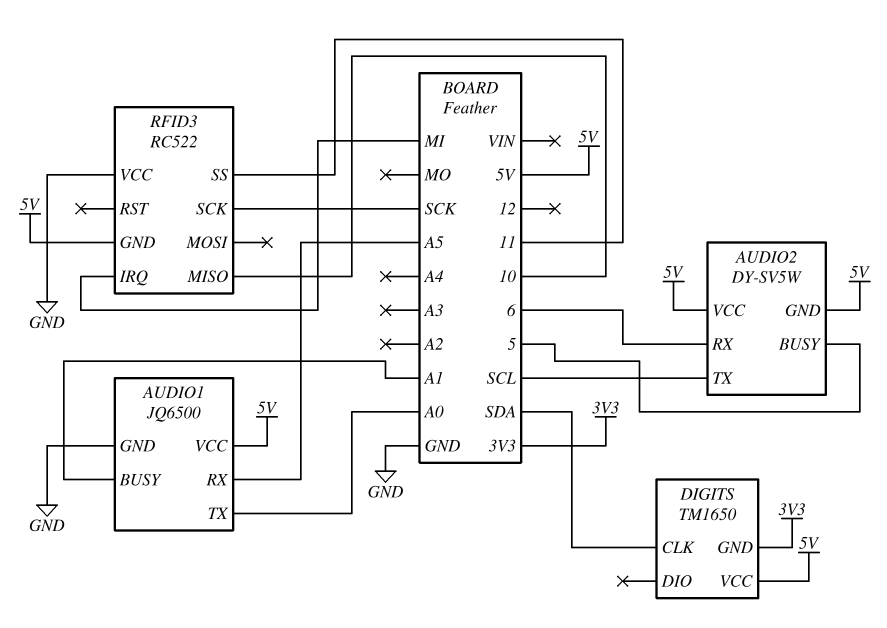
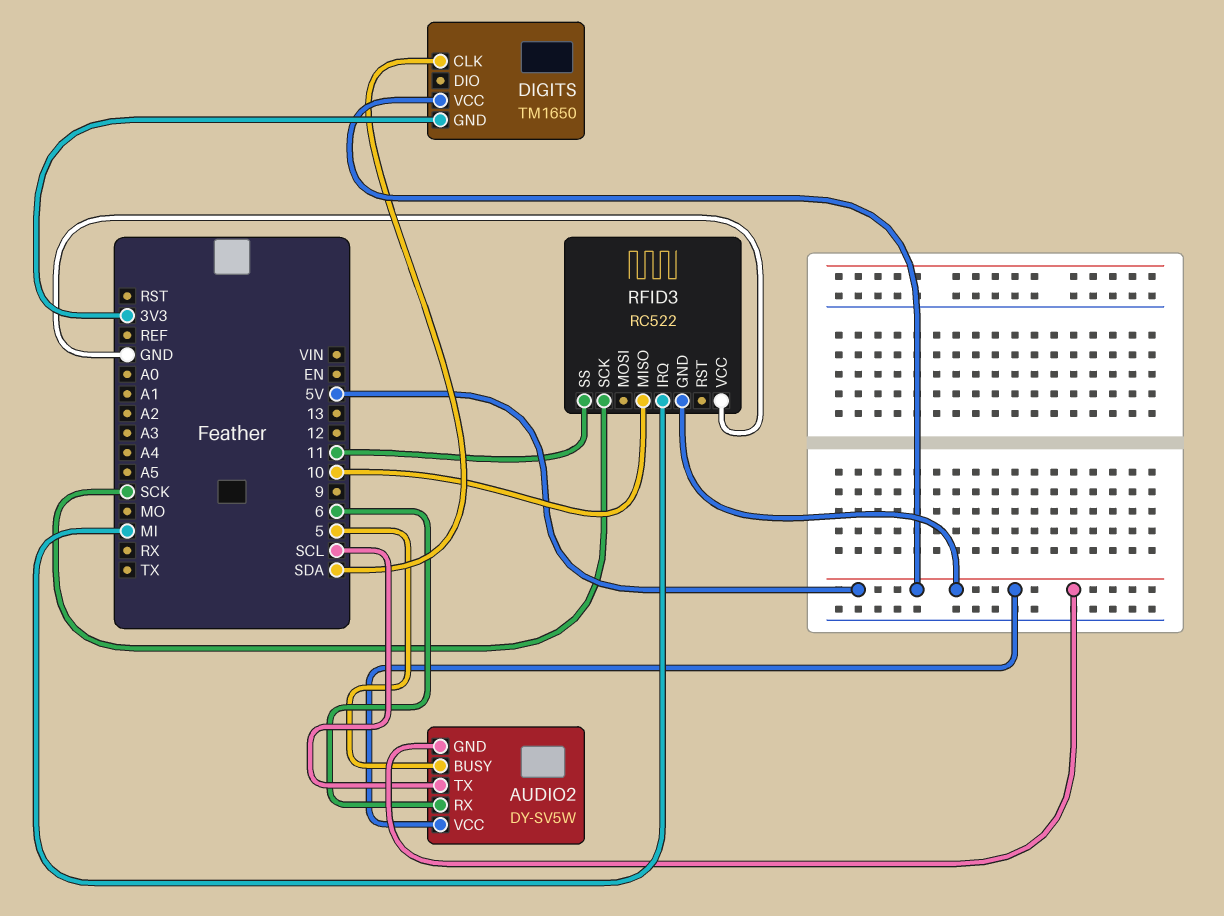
AUDIO1: JQ6500 -> none
AUDIO1 pin BUSY: A1 -> none
AUDIO1 pin GND: GND -> none
AUDIO1 pin RX: A5 -> none
AUDIO1 pin TX: A0 -> none
AUDIO1 pin VCC: 5V -> none

